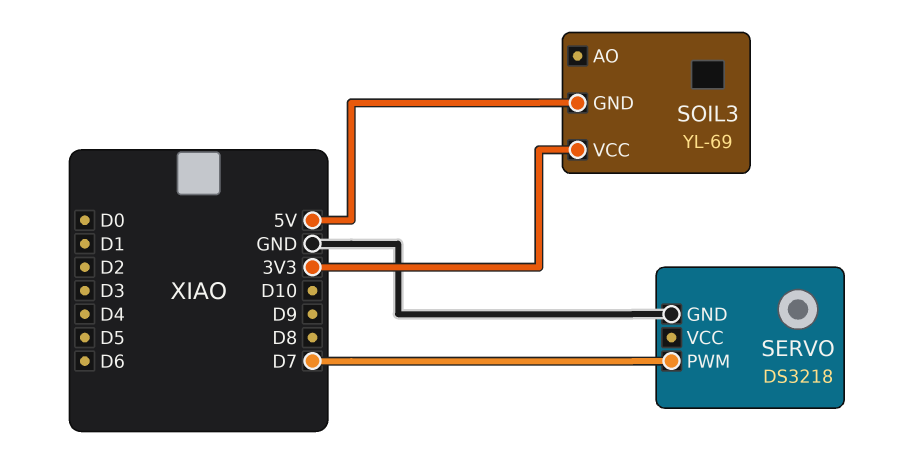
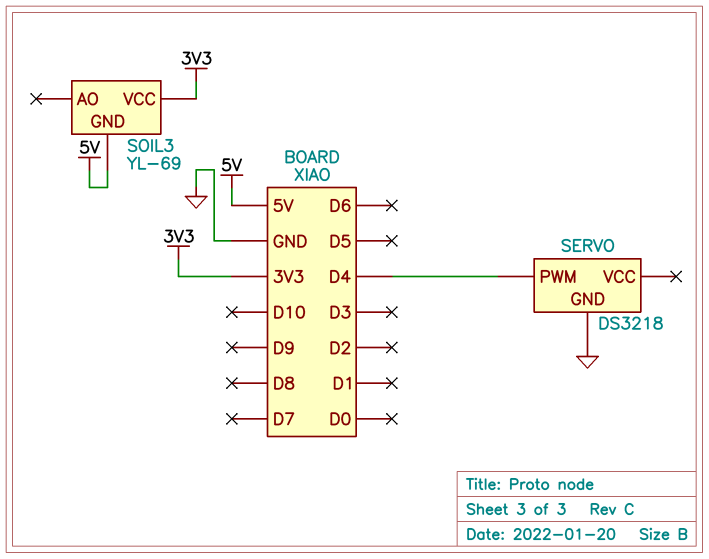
SERVO pin PWM: D7 -> D4

